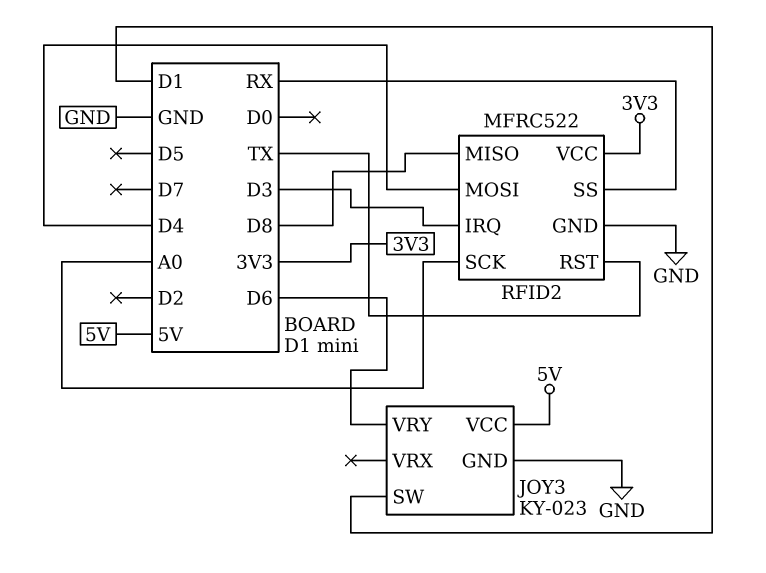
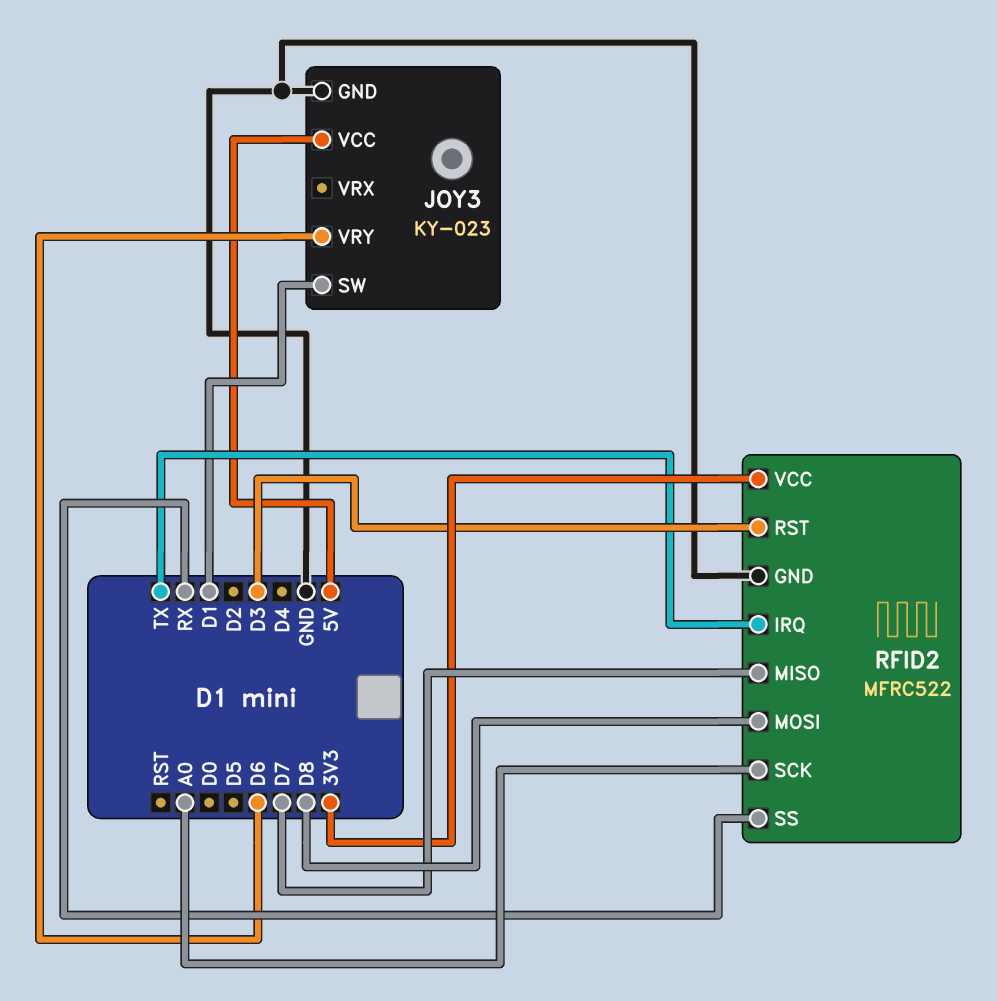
RFID2 pin IRQ: D3 -> TX
RFID2 pin MISO: D8 -> D7
RFID2 pin MOSI: D4 -> D8
RFID2 pin RST: TX -> D3

